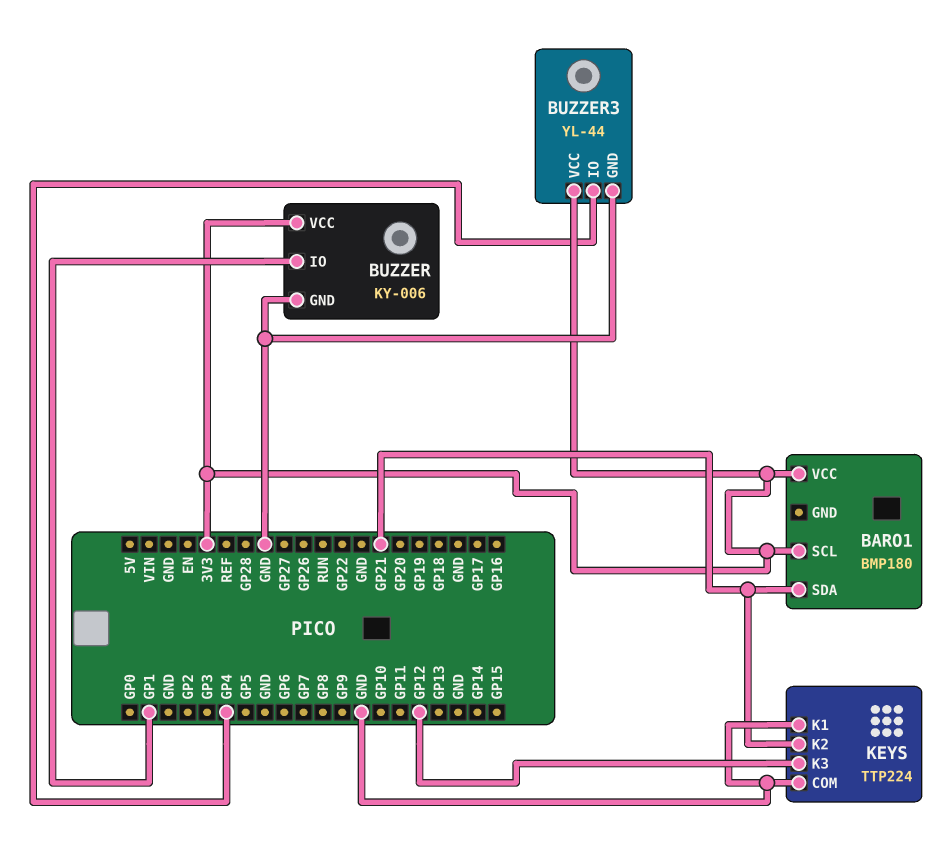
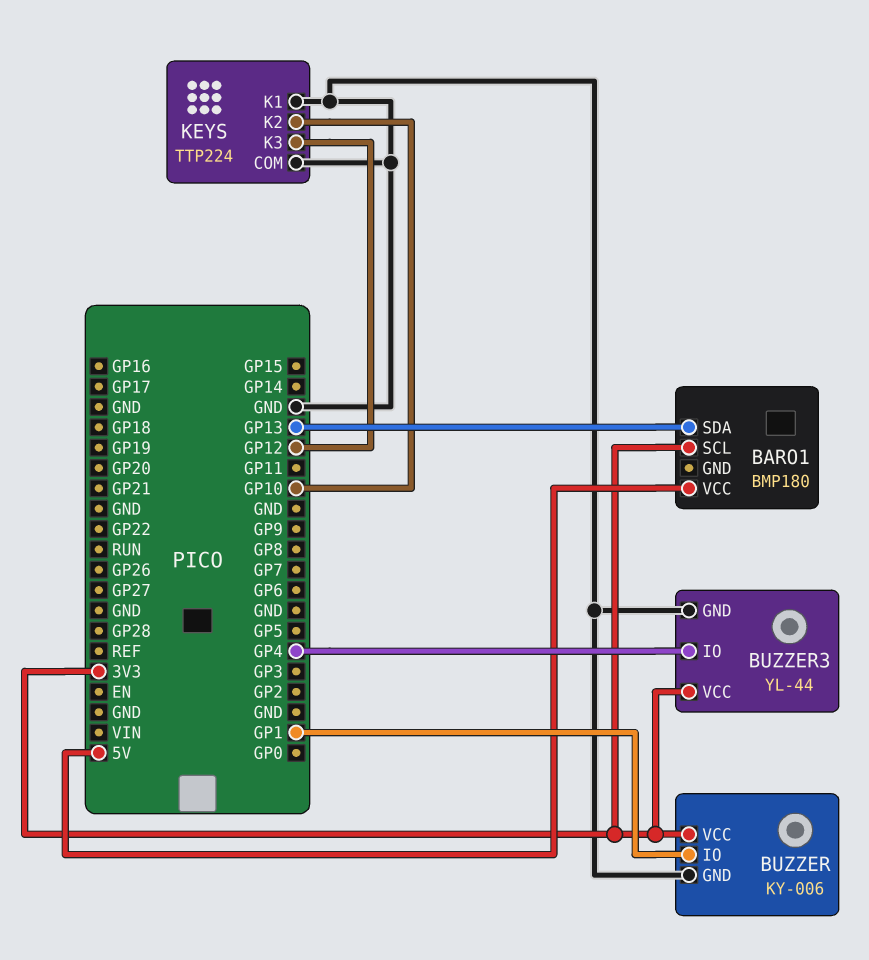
BARO1 pin SDA: GP21 -> GP13
BARO1 pin VCC: 3V3 -> 5V
KEYS pin K2: GP21 -> GP10

